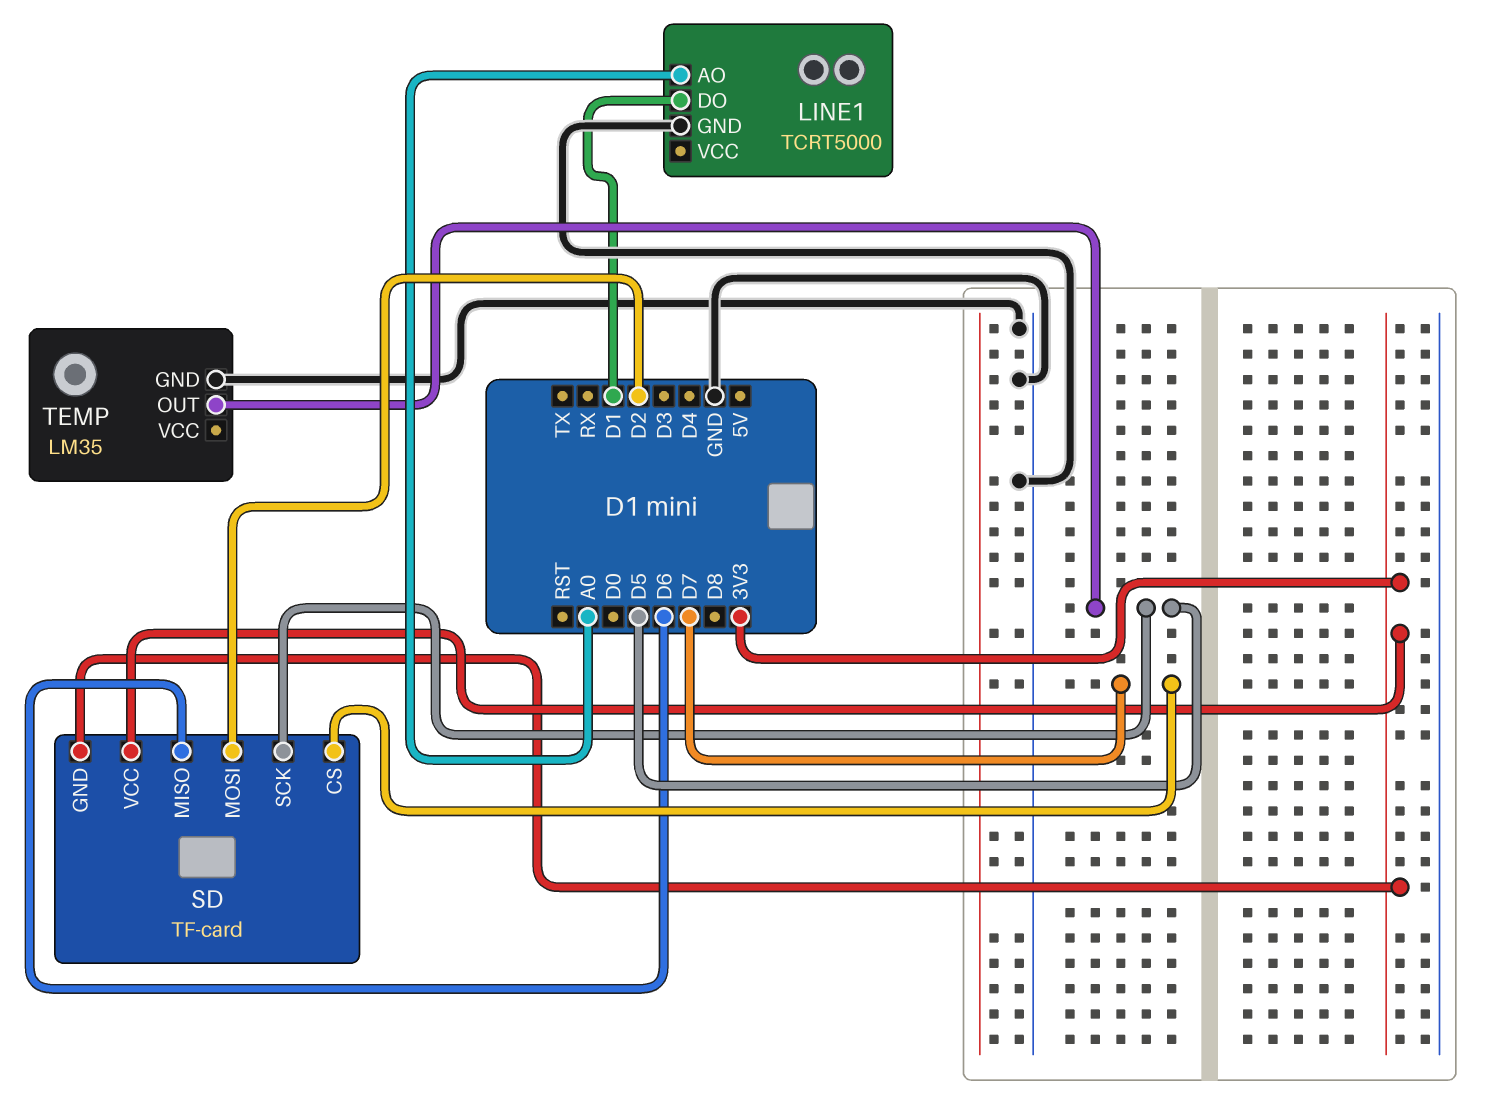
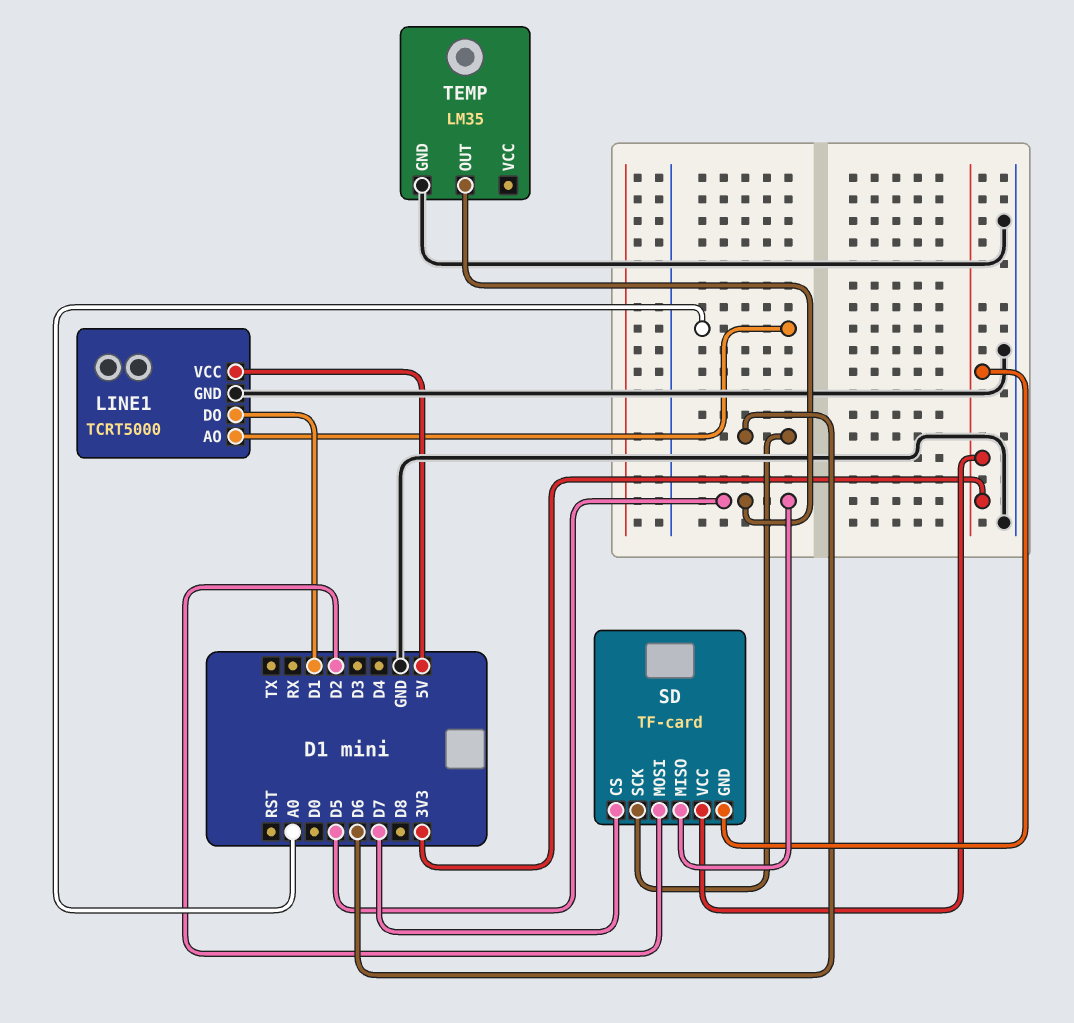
LINE1 pin VCC: none -> 5V
SD pin MISO: D6 -> D5
SD pin SCK: D5 -> D6

